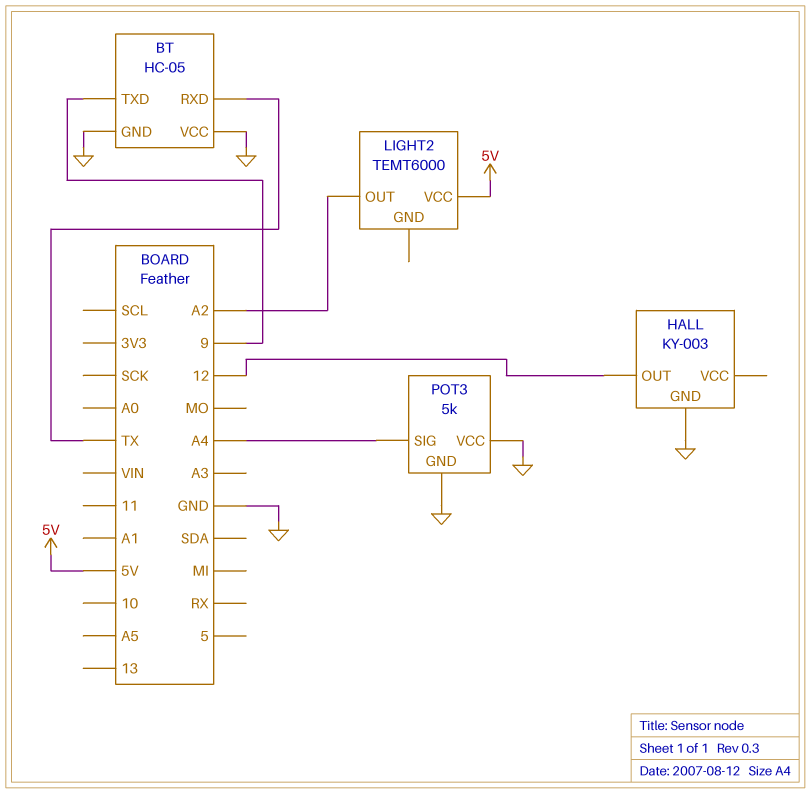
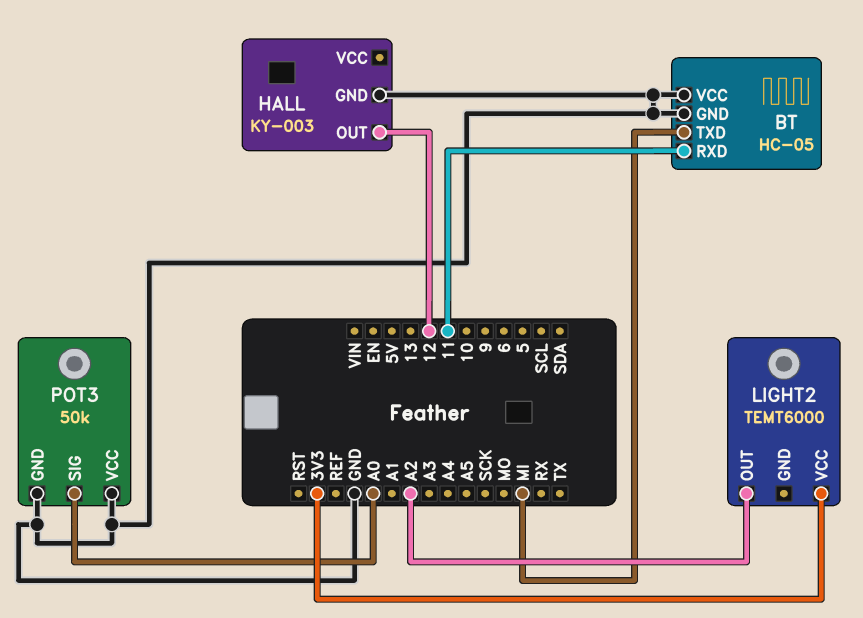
BT pin RXD: TX -> 11
BT pin TXD: 9 -> MI
LIGHT2 pin VCC: 5V -> 3V3
POT3: 5k -> 50k
POT3 pin SIG: A4 -> A0

